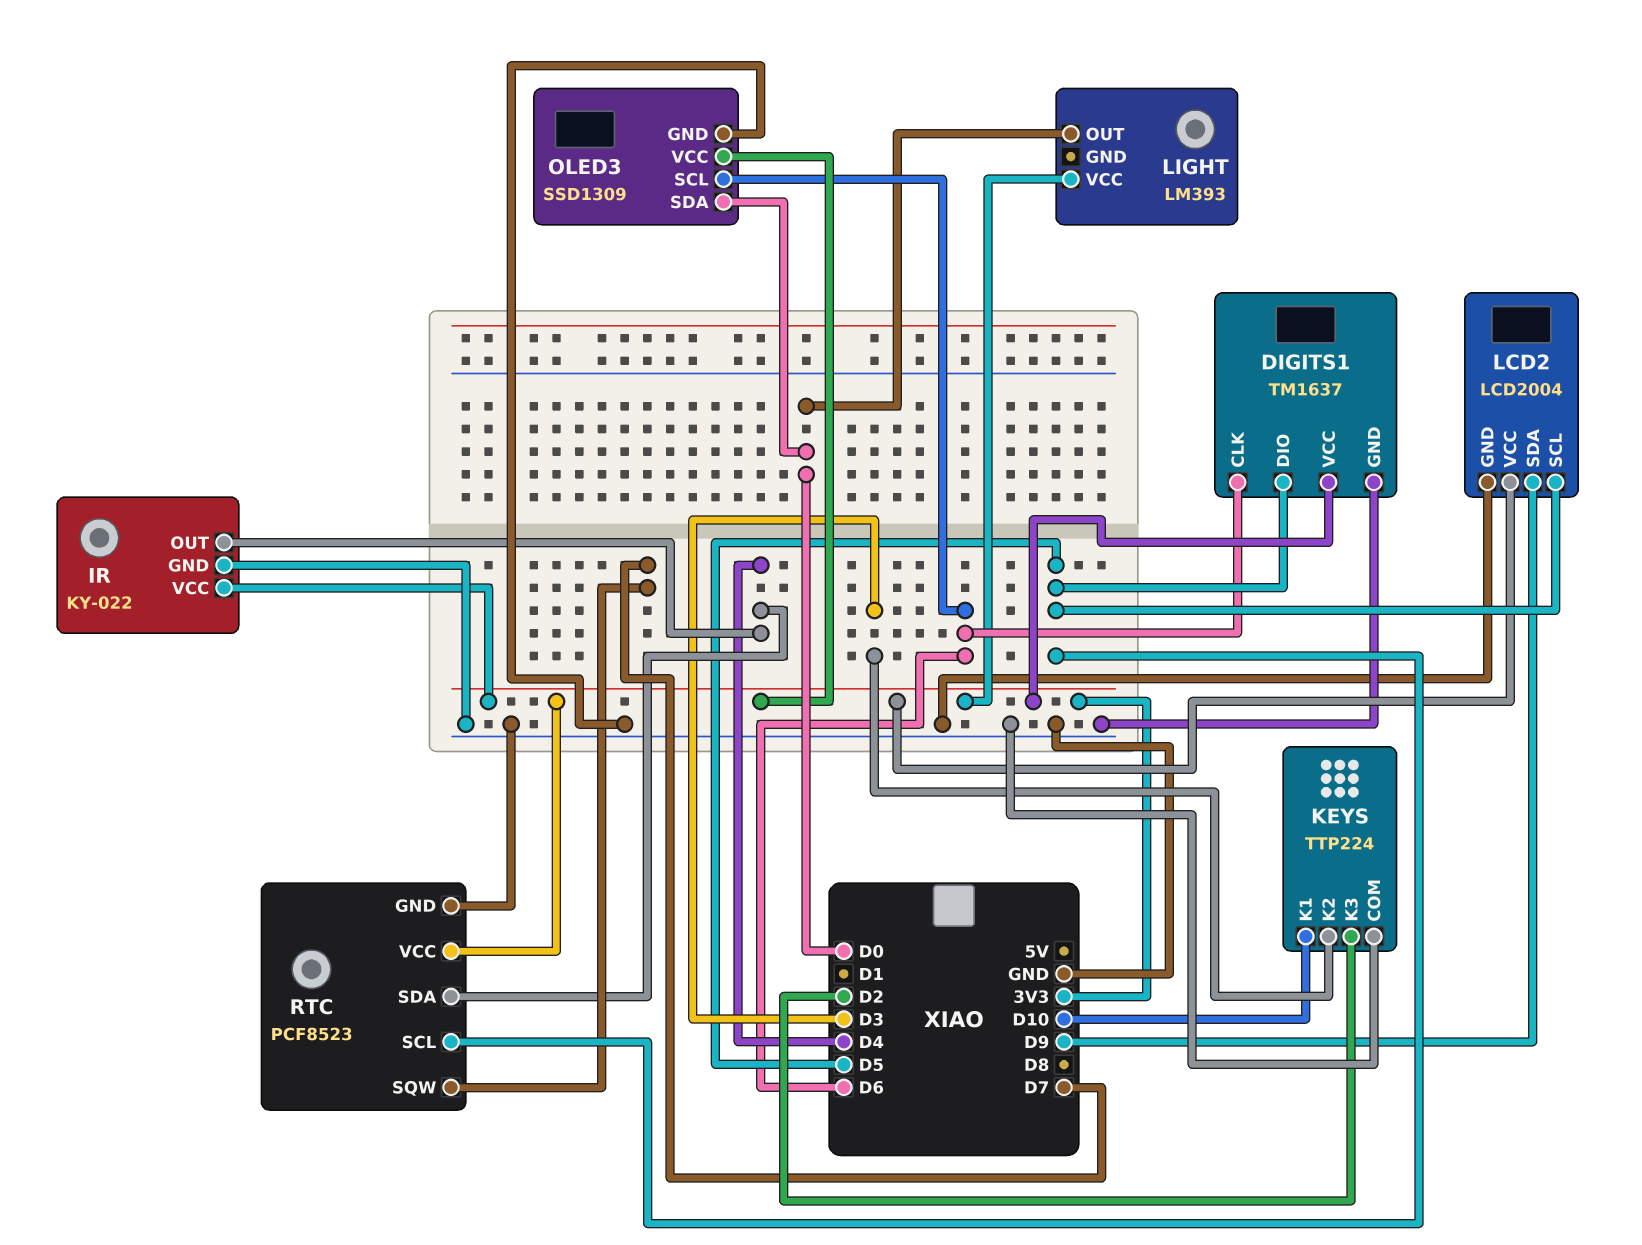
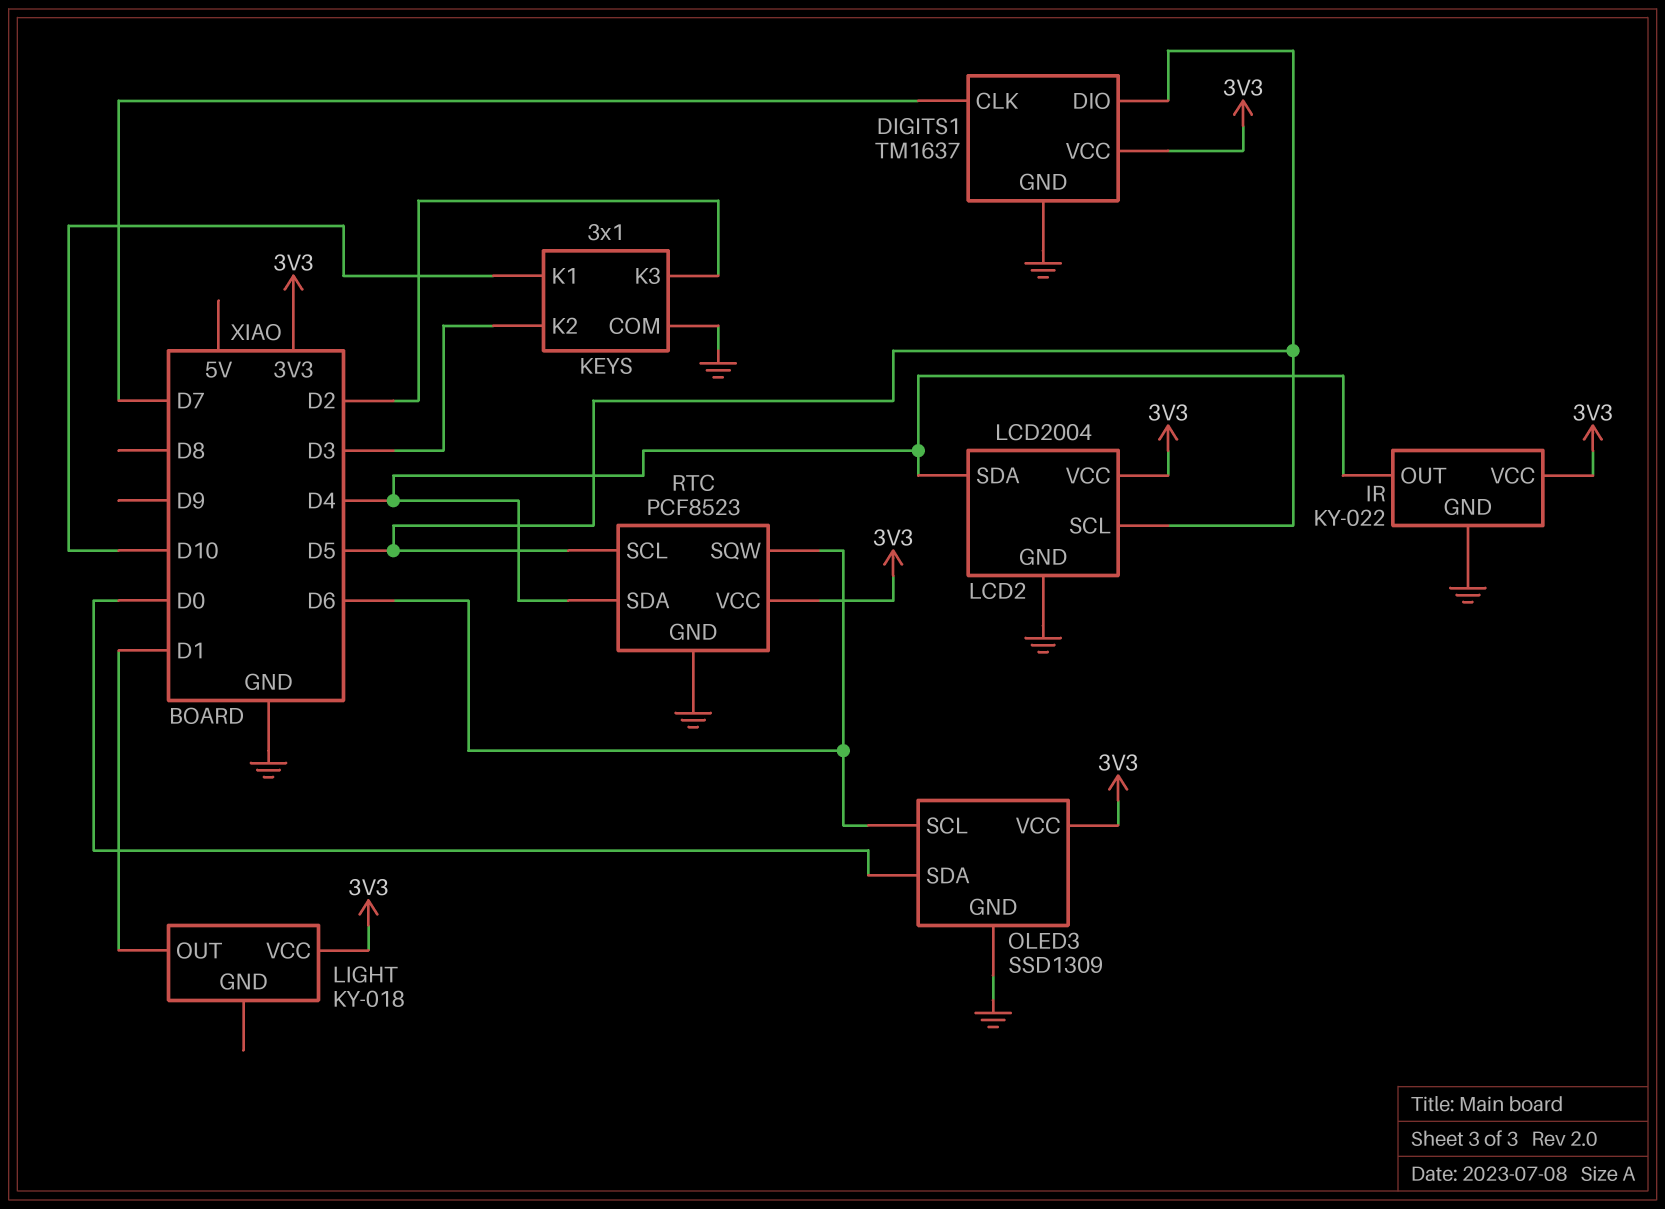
DIGITS1 pin CLK: D6 -> D7
KEYS: TTP224 -> 3x1
LCD2 pin SDA: D9 -> D4
LIGHT: LM393 -> KY-018
LIGHT pin OUT: D0 -> D1
RTC pin SQW: D7 -> D6

